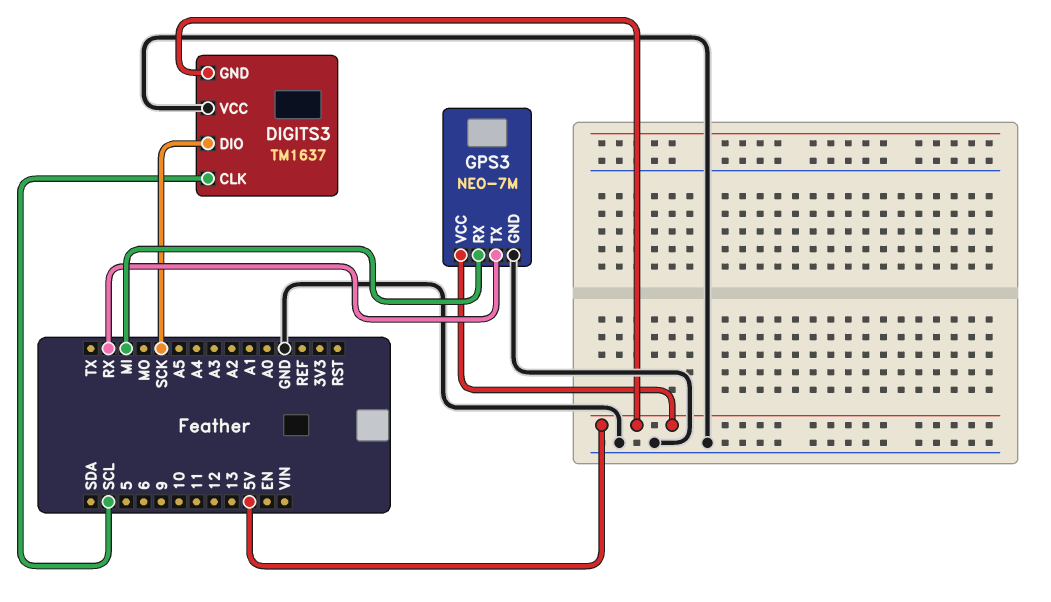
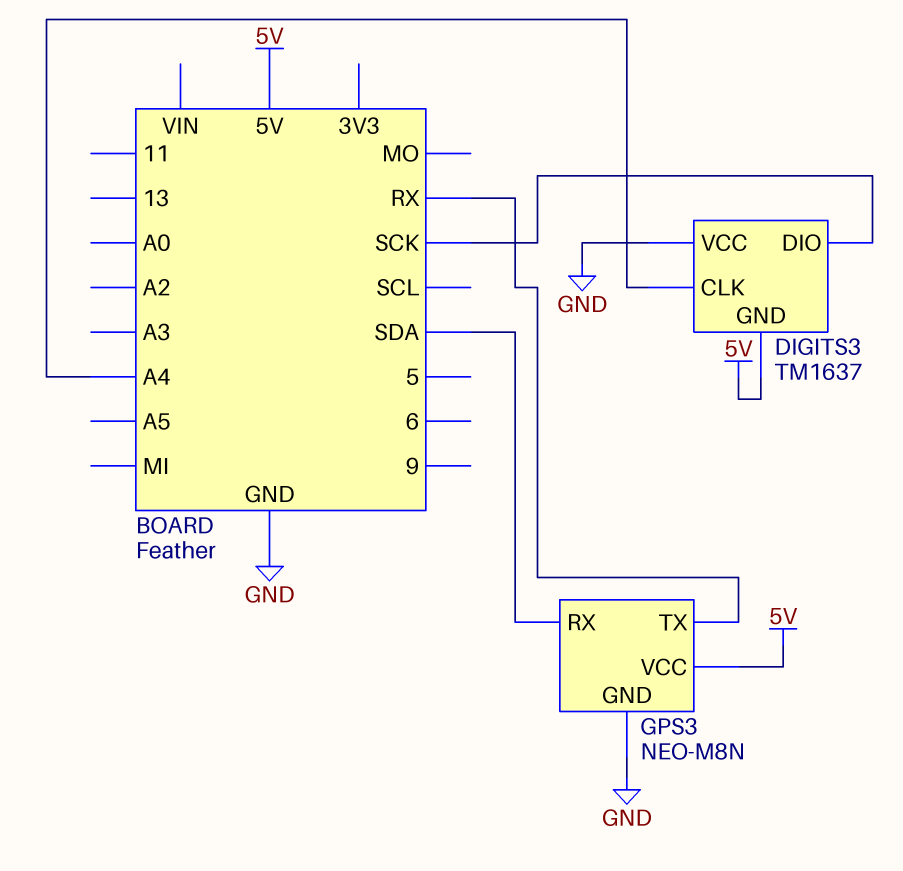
DIGITS3 pin CLK: SCL -> A4
GPS3: NEO-7M -> NEO-M8N
GPS3 pin RX: MI -> SDA

